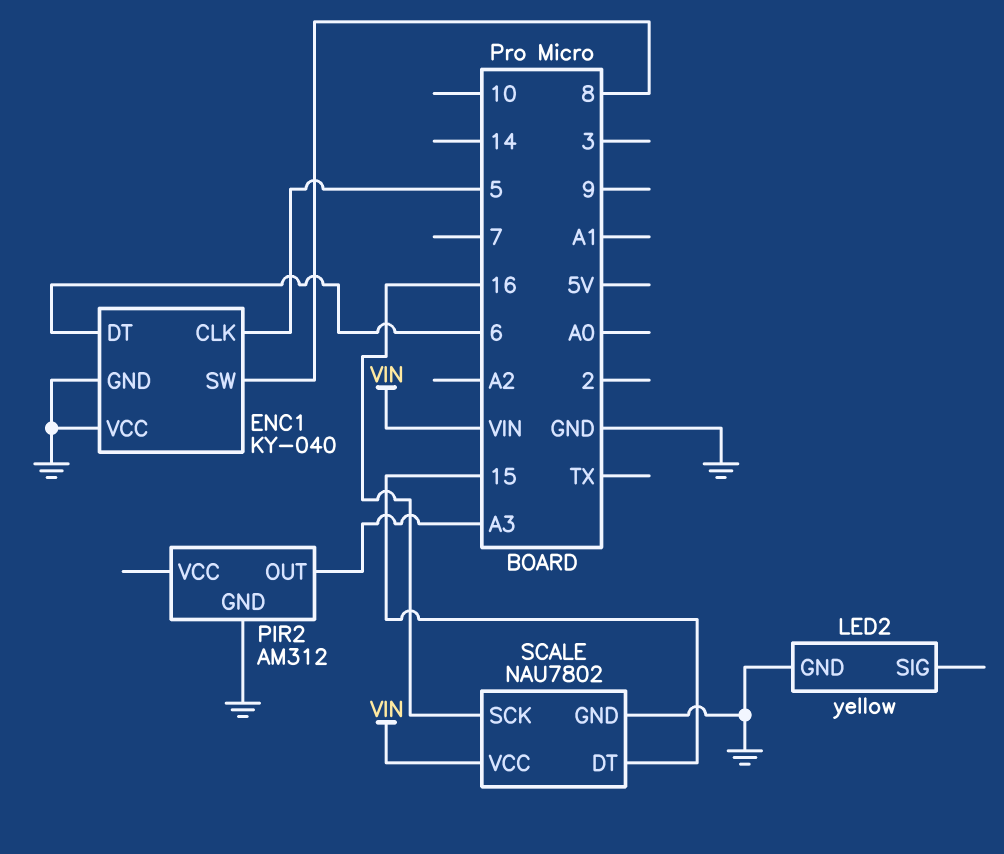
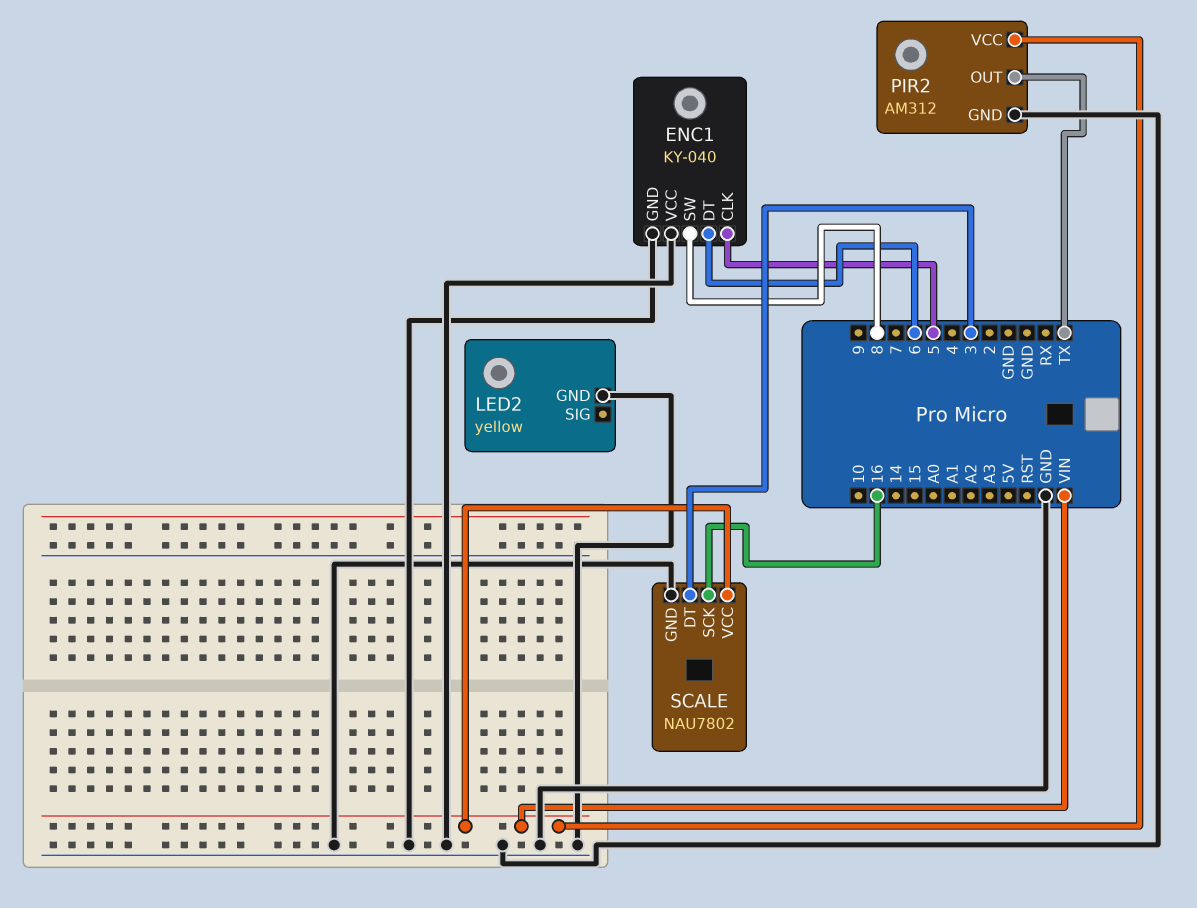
PIR2 pin OUT: A3 -> TX
PIR2 pin VCC: none -> VIN
SCALE pin DT: 15 -> 3

